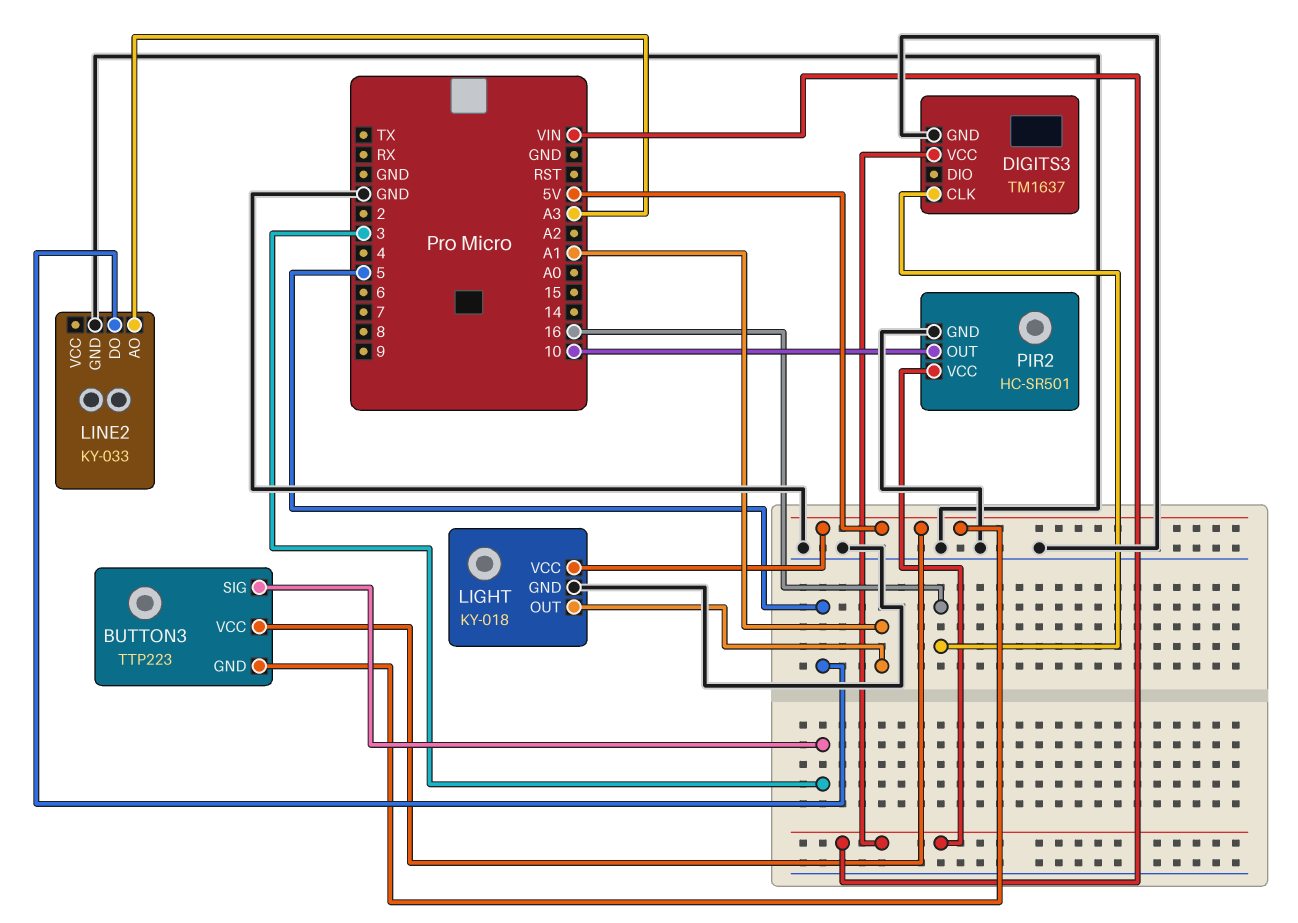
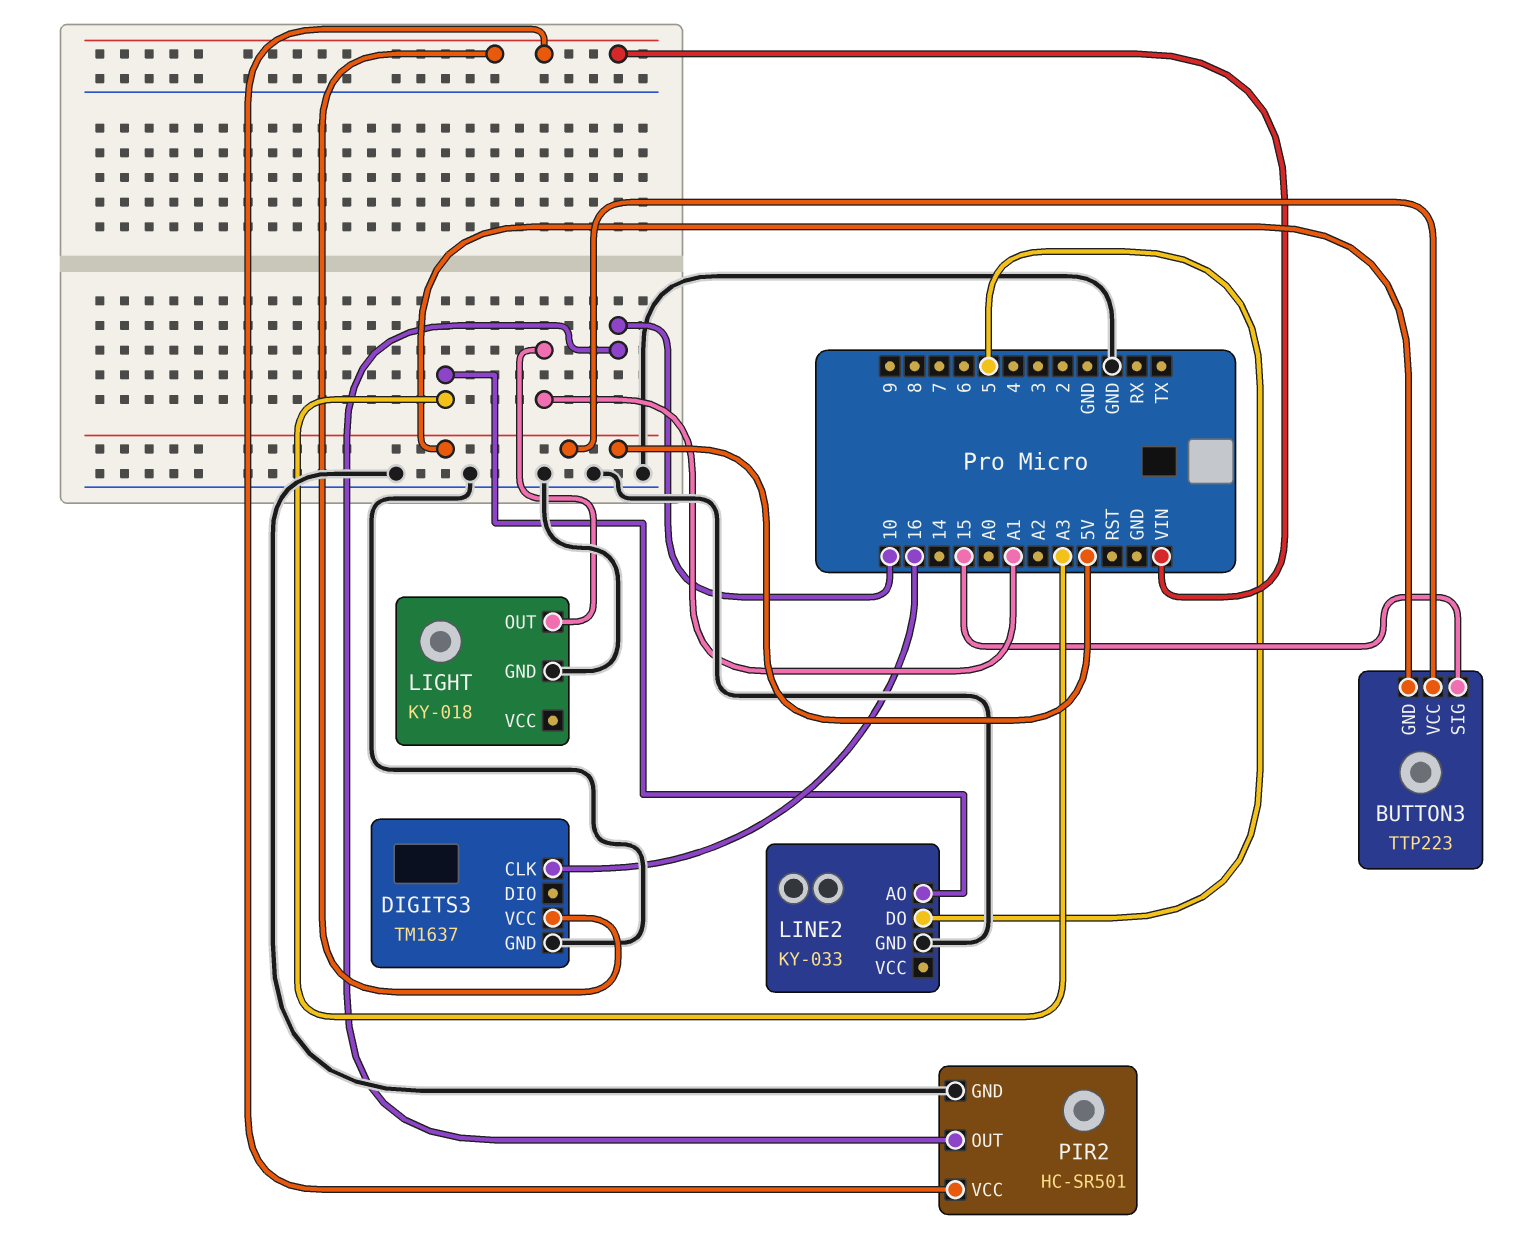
BUTTON3 pin SIG: 3 -> 15
LIGHT pin VCC: 5V -> none

